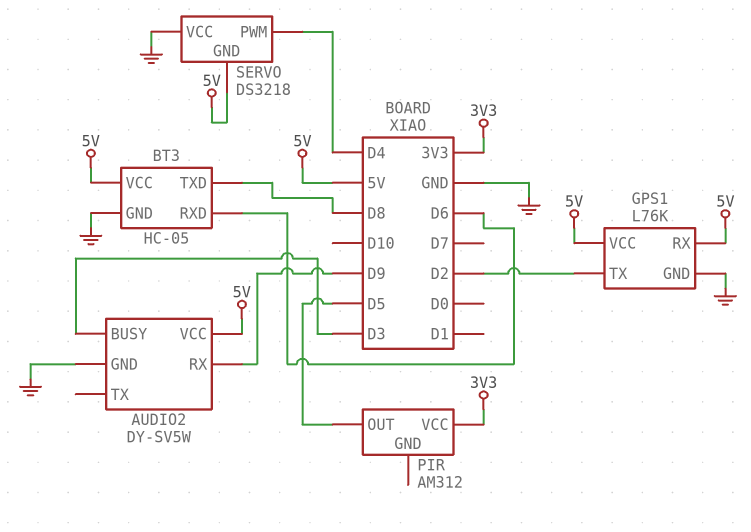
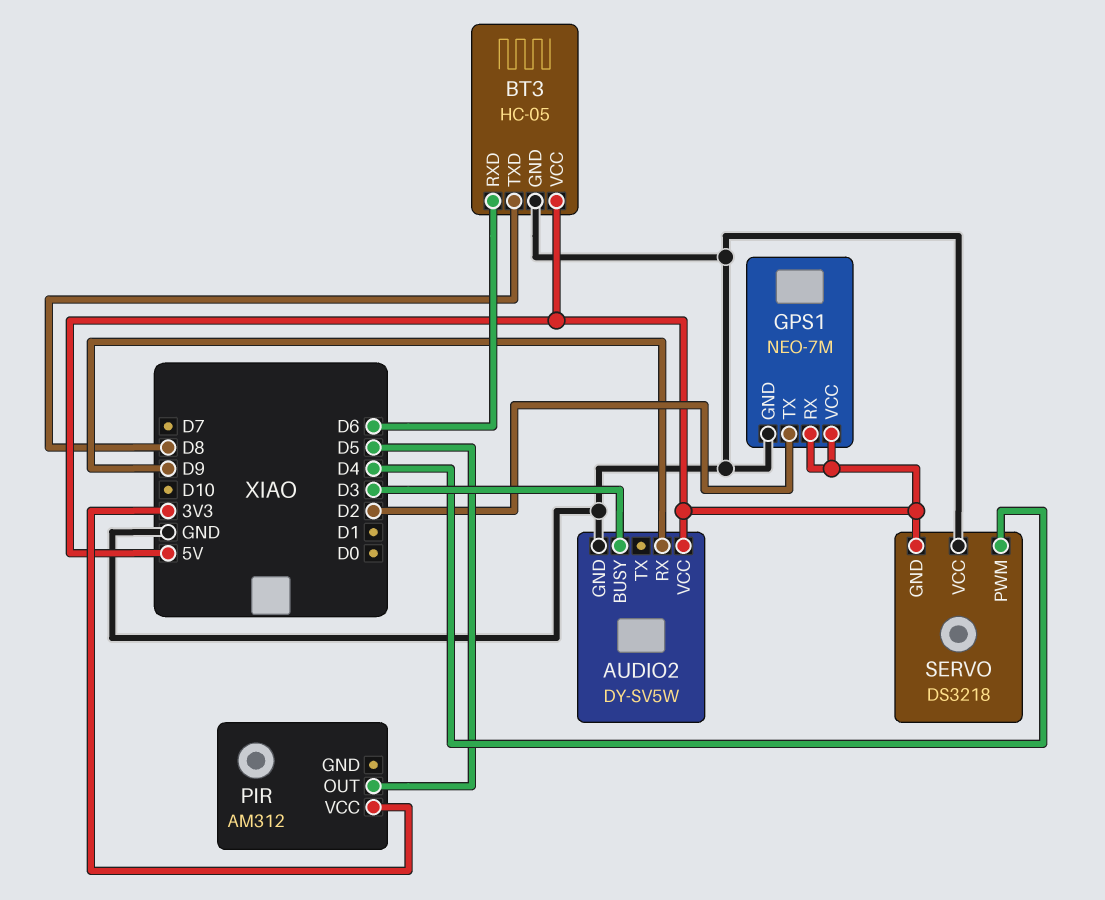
GPS1: L76K -> NEO-7M

